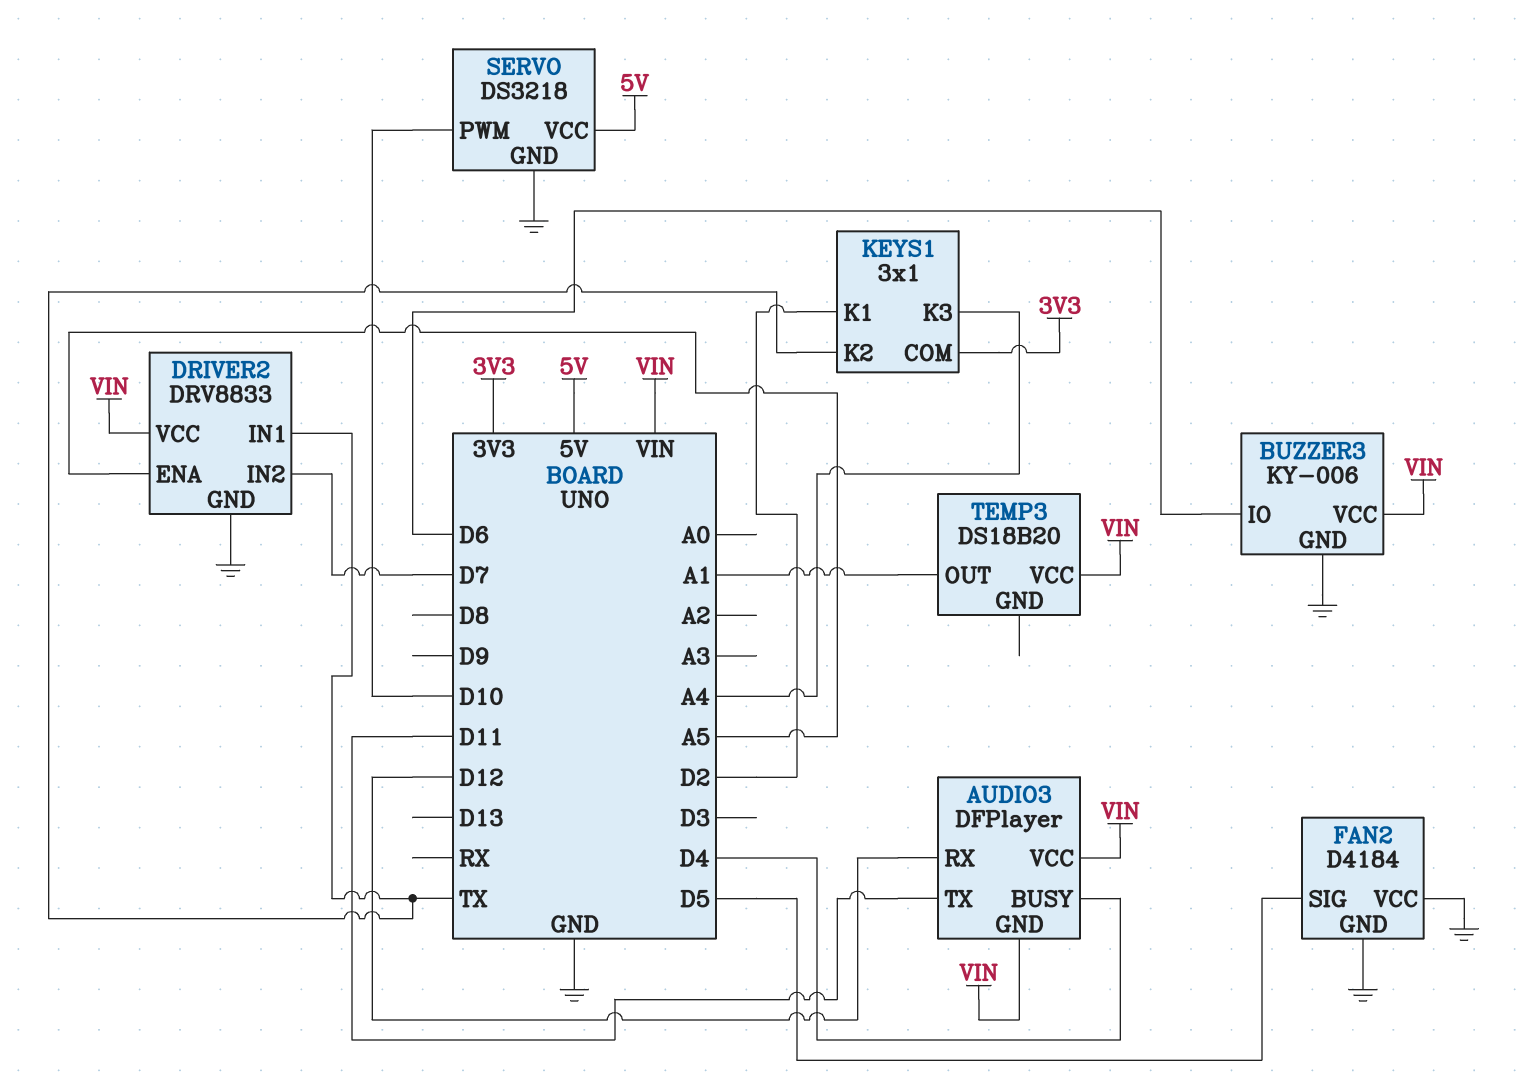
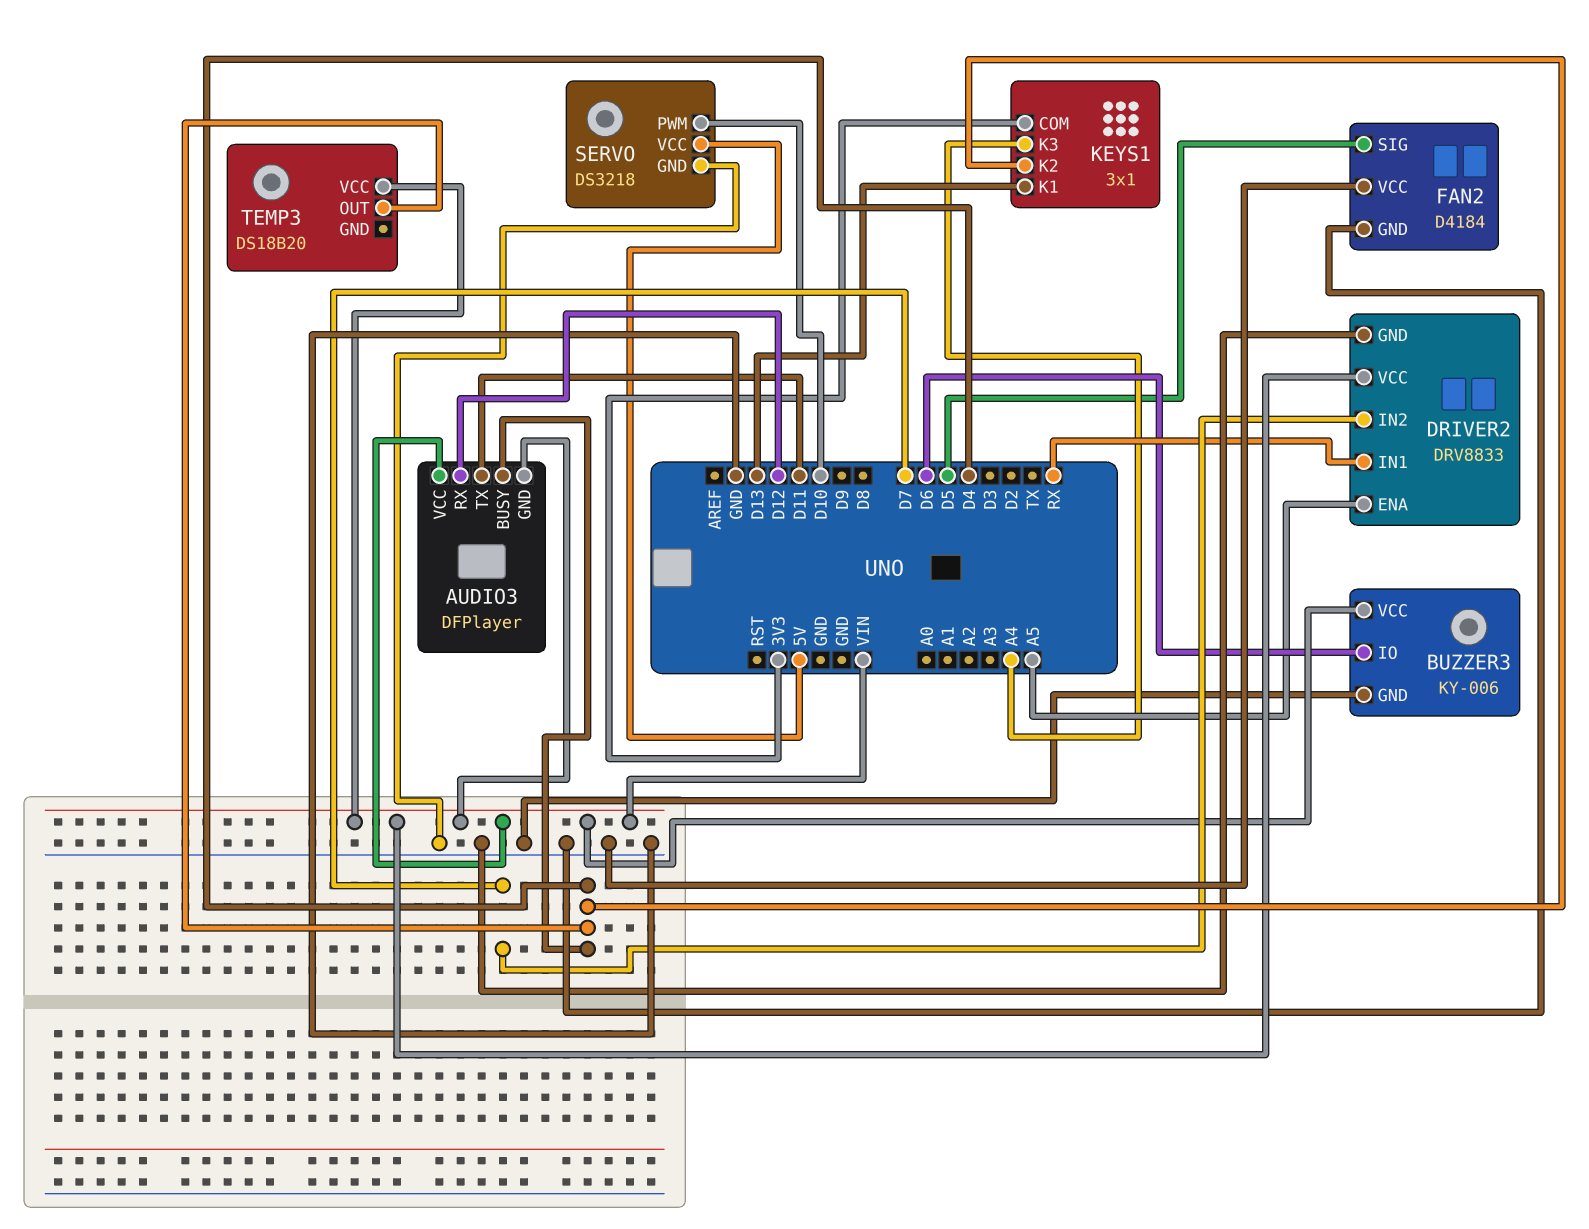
DRIVER2 pin IN1: TX -> RX
KEYS1 pin K1: D2 -> D13
KEYS1 pin K2: TX -> D4
TEMP3 pin OUT: A1 -> D4

